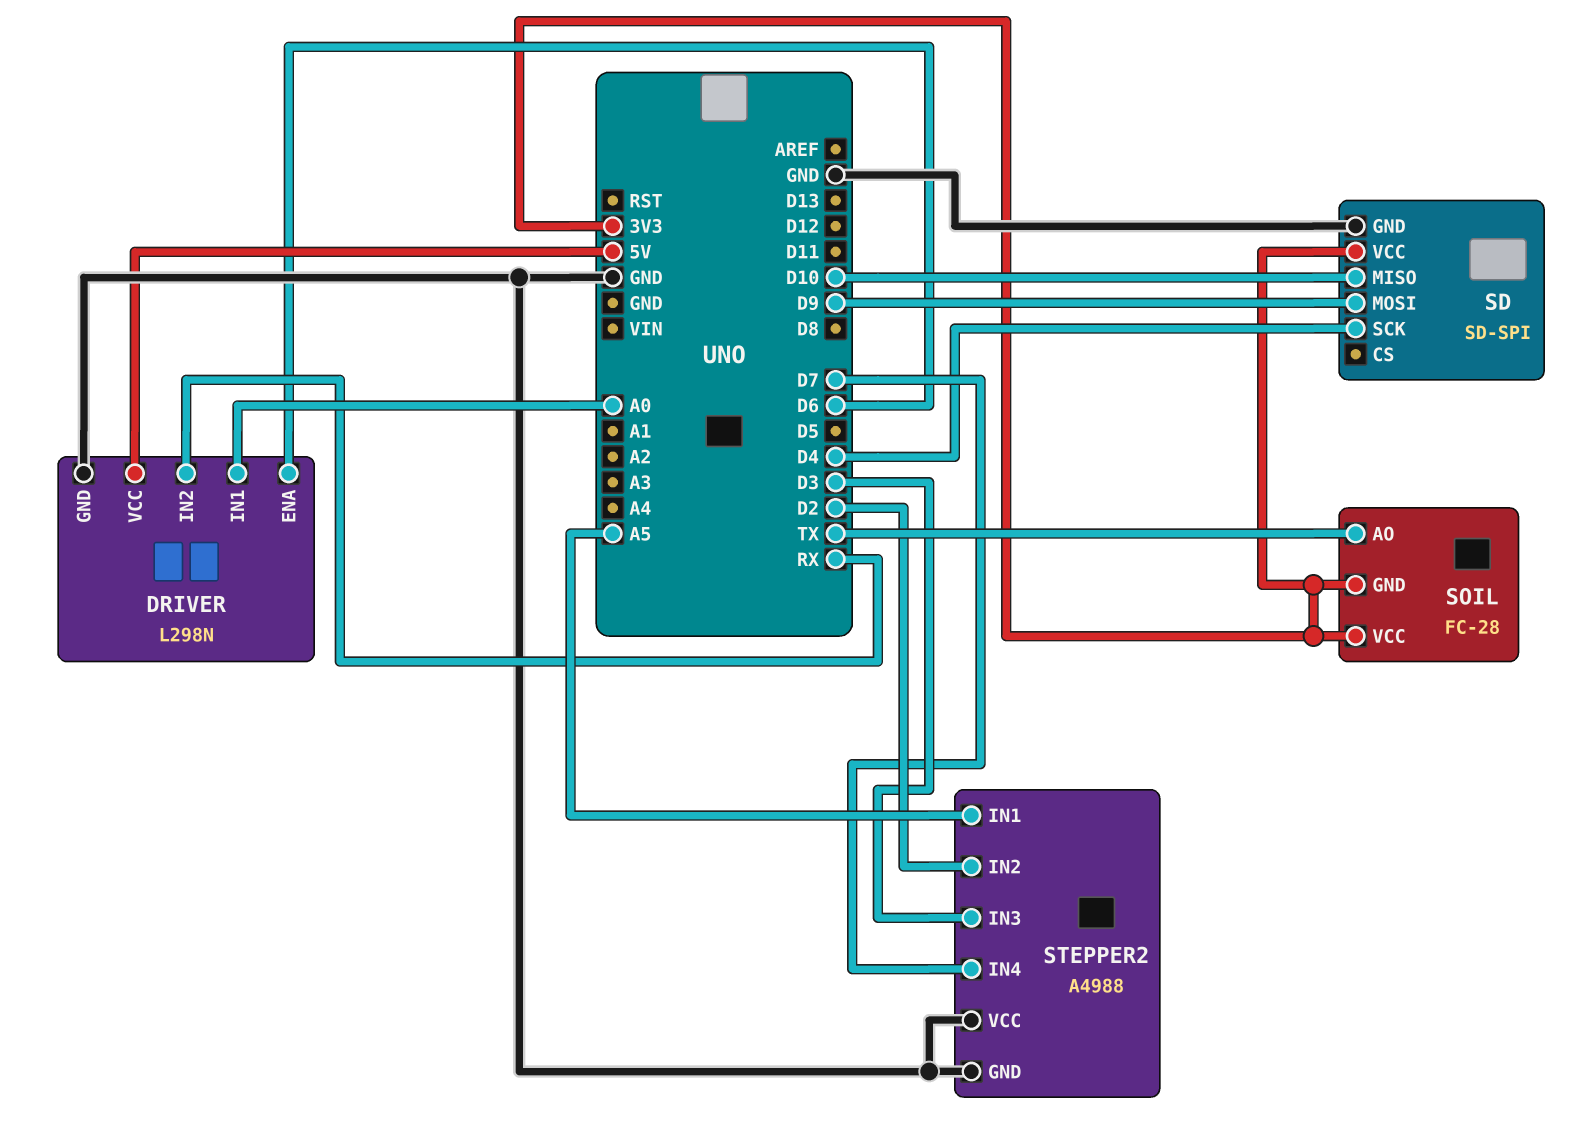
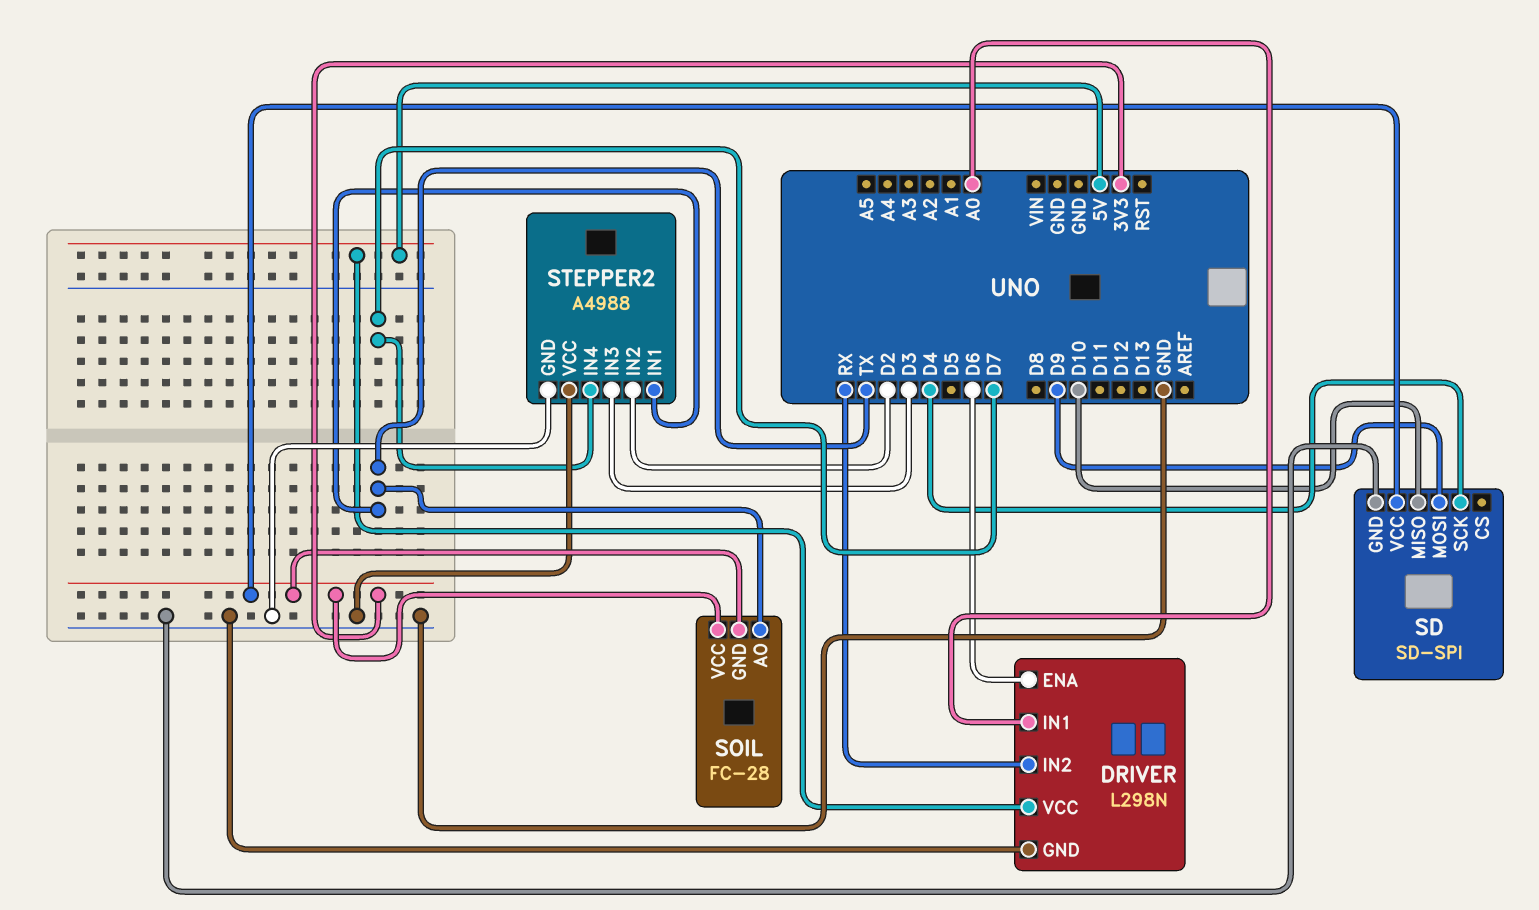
STEPPER2 pin IN1: A5 -> TX

